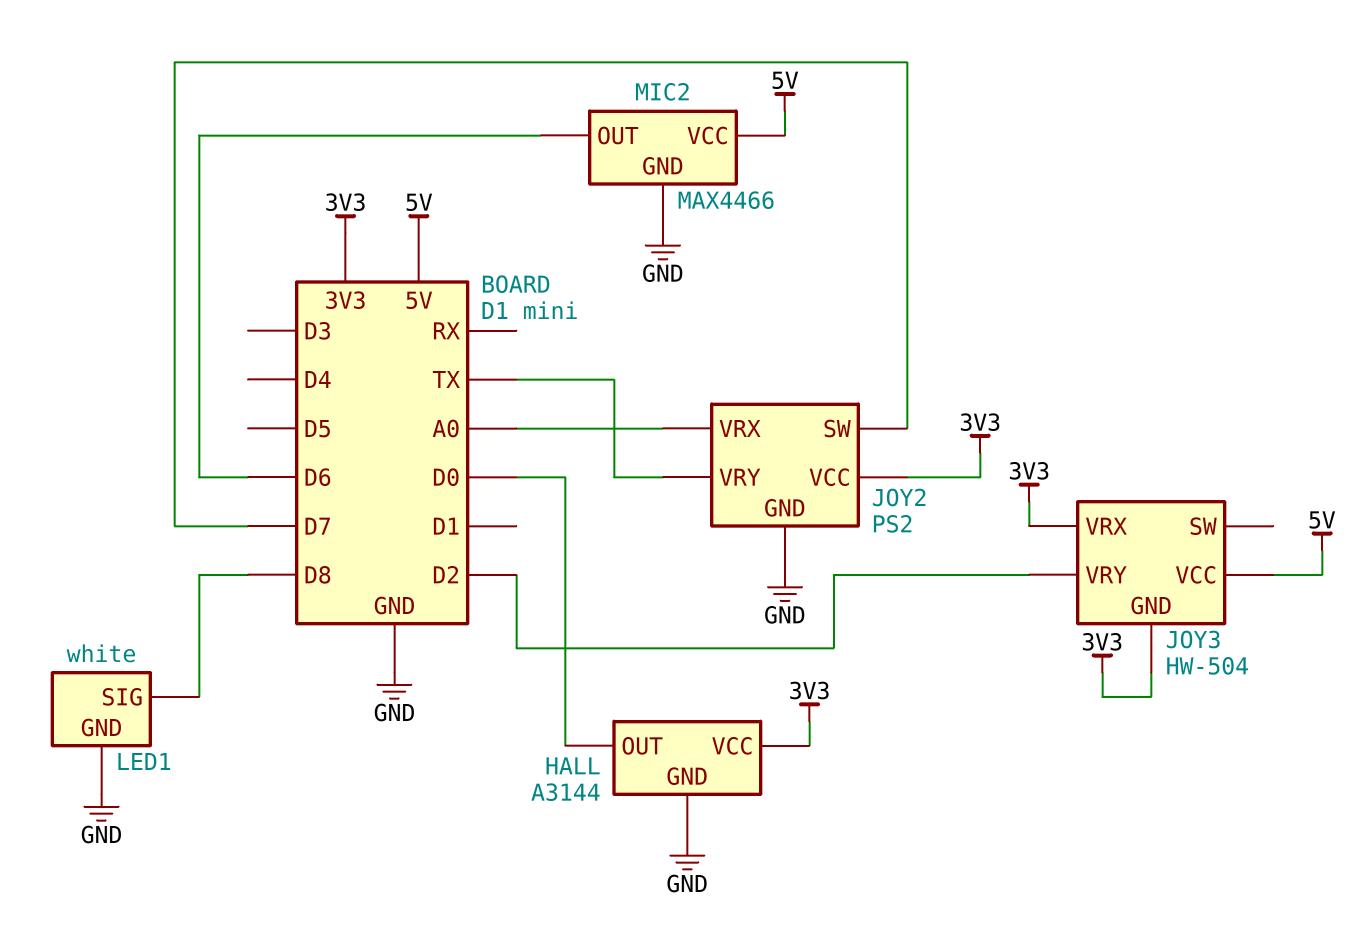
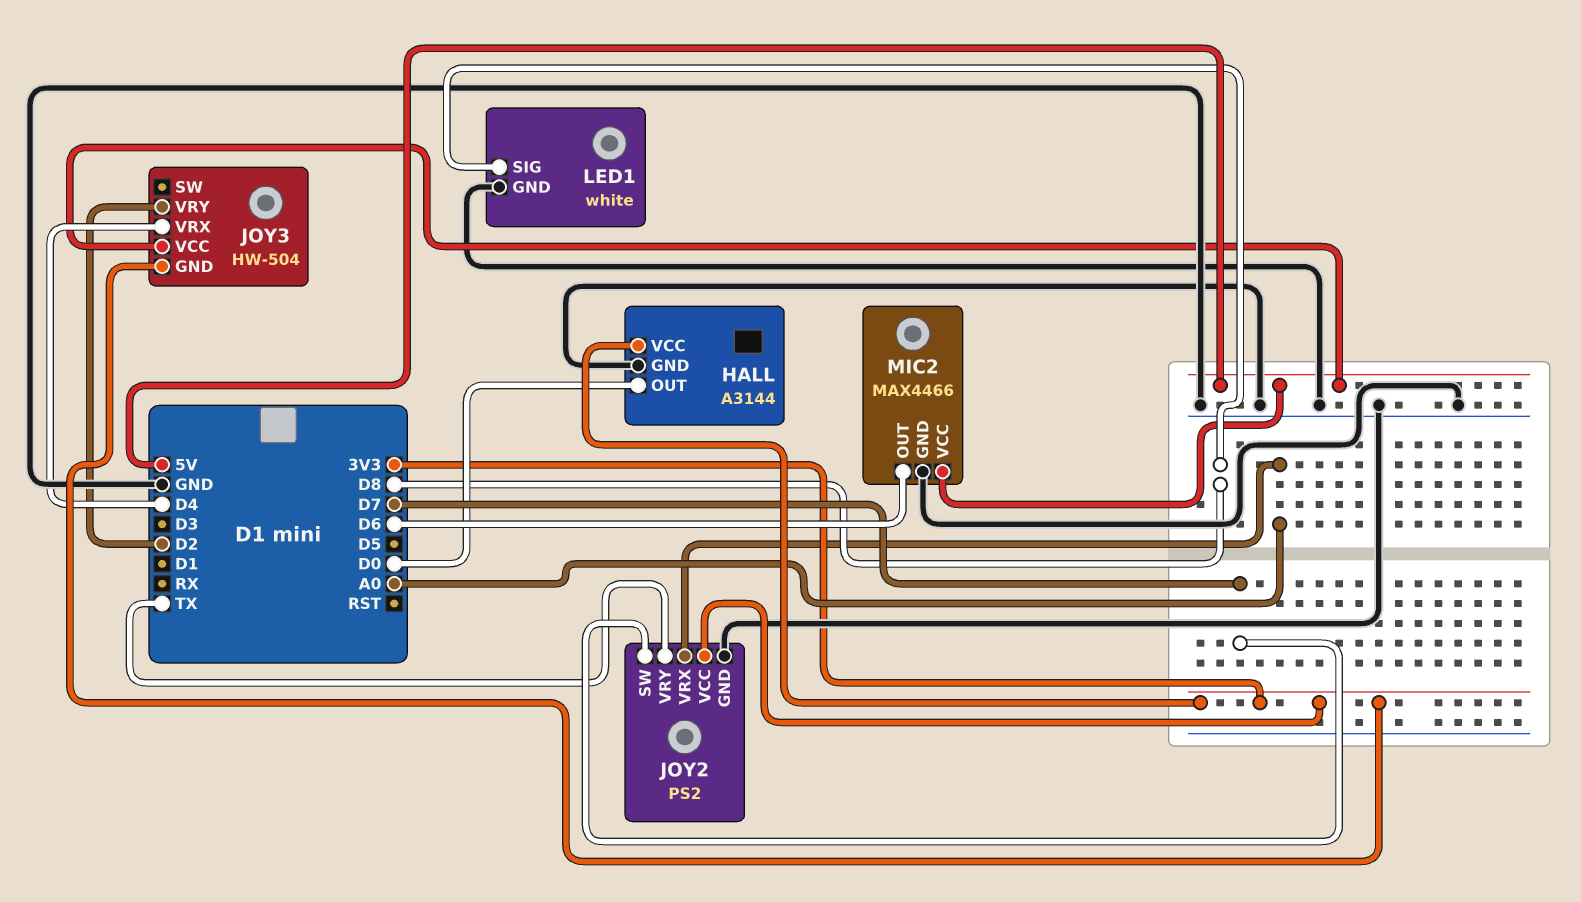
JOY3 pin VRX: 3V3 -> D4

